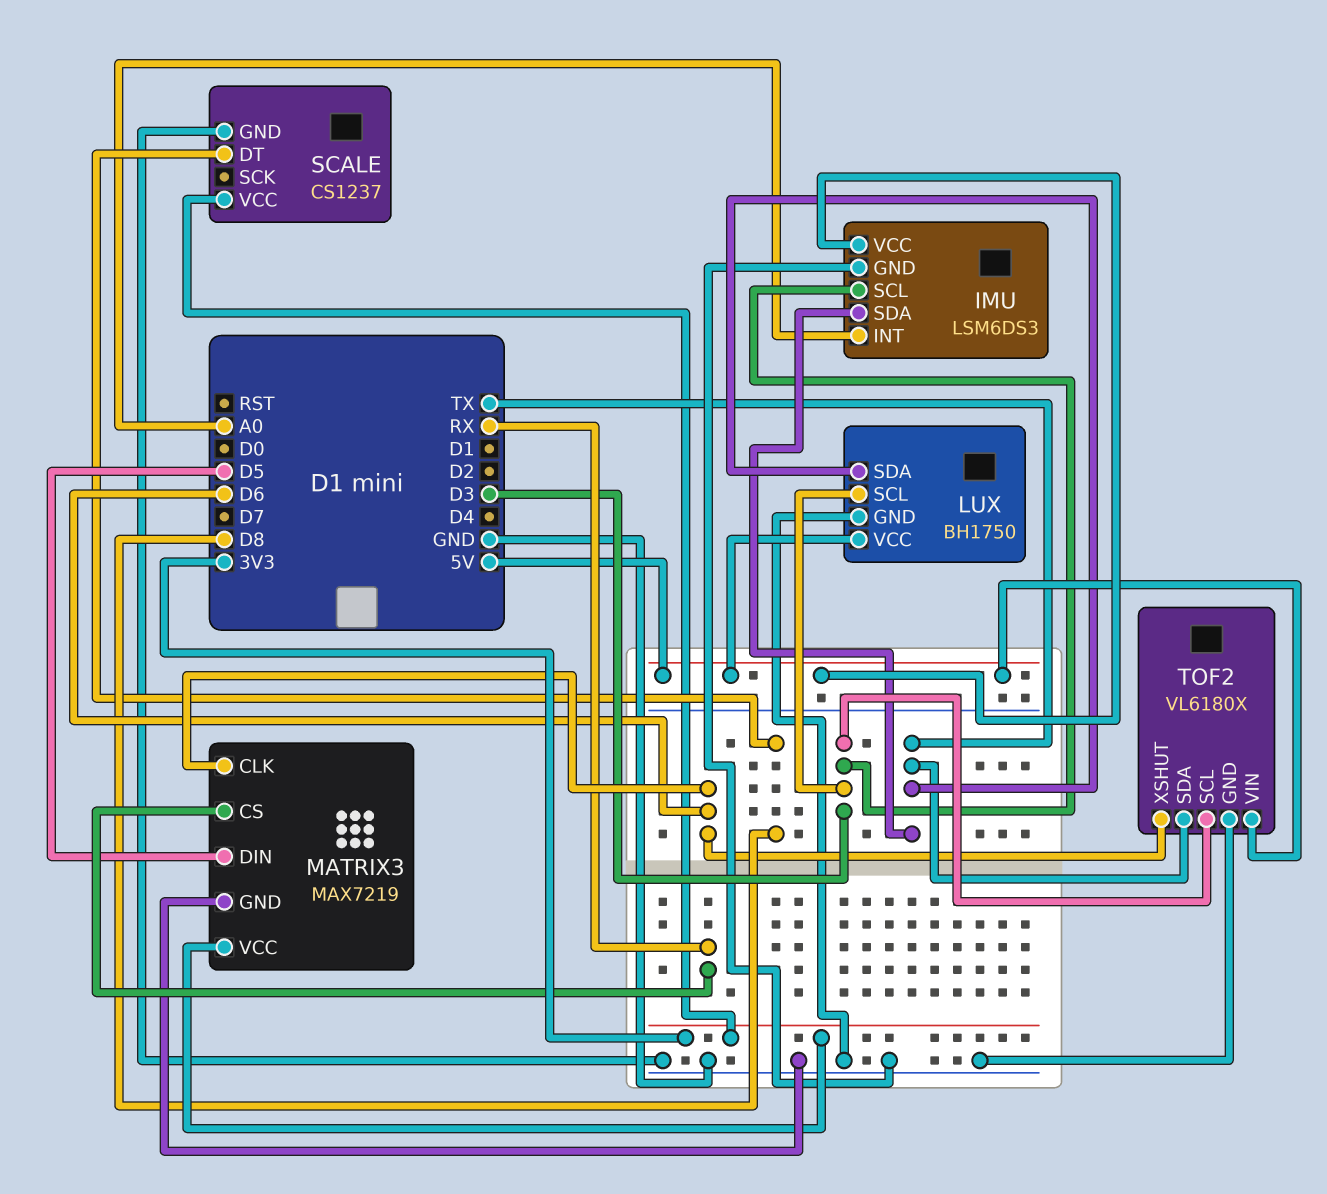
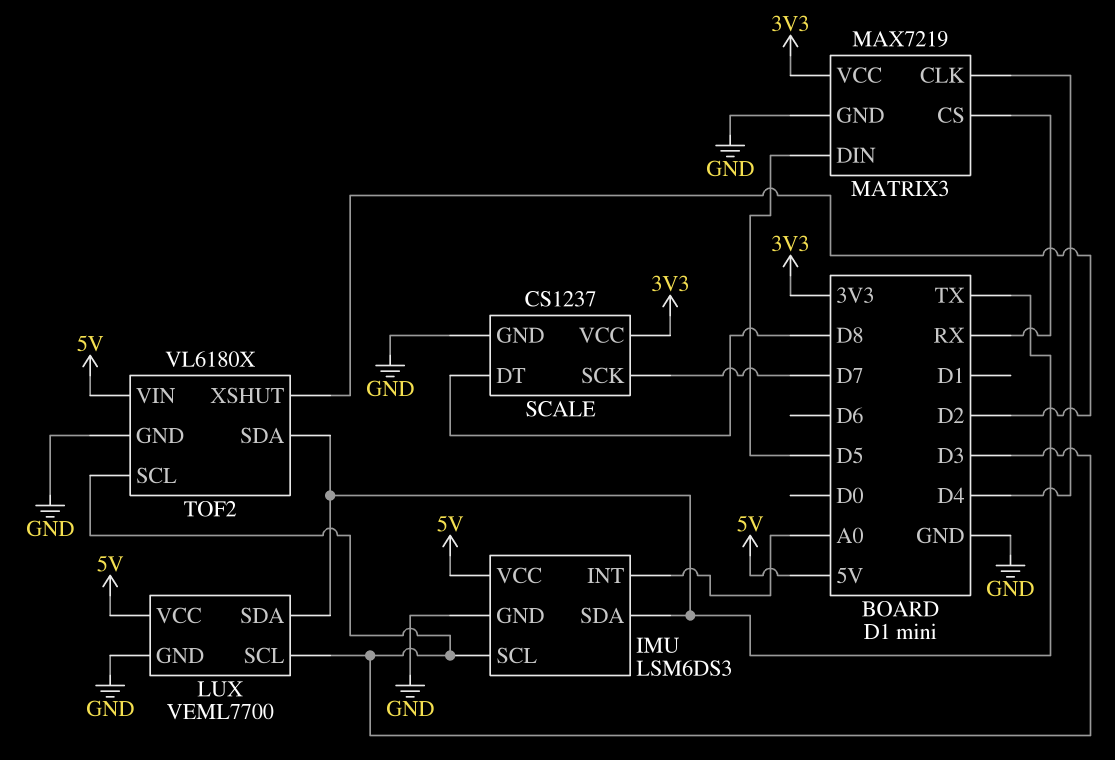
LUX: BH1750 -> VEML7700
MATRIX3 pin CLK: D6 -> D4
SCALE pin SCK: none -> D7
TOF2 pin XSHUT: D6 -> D2

